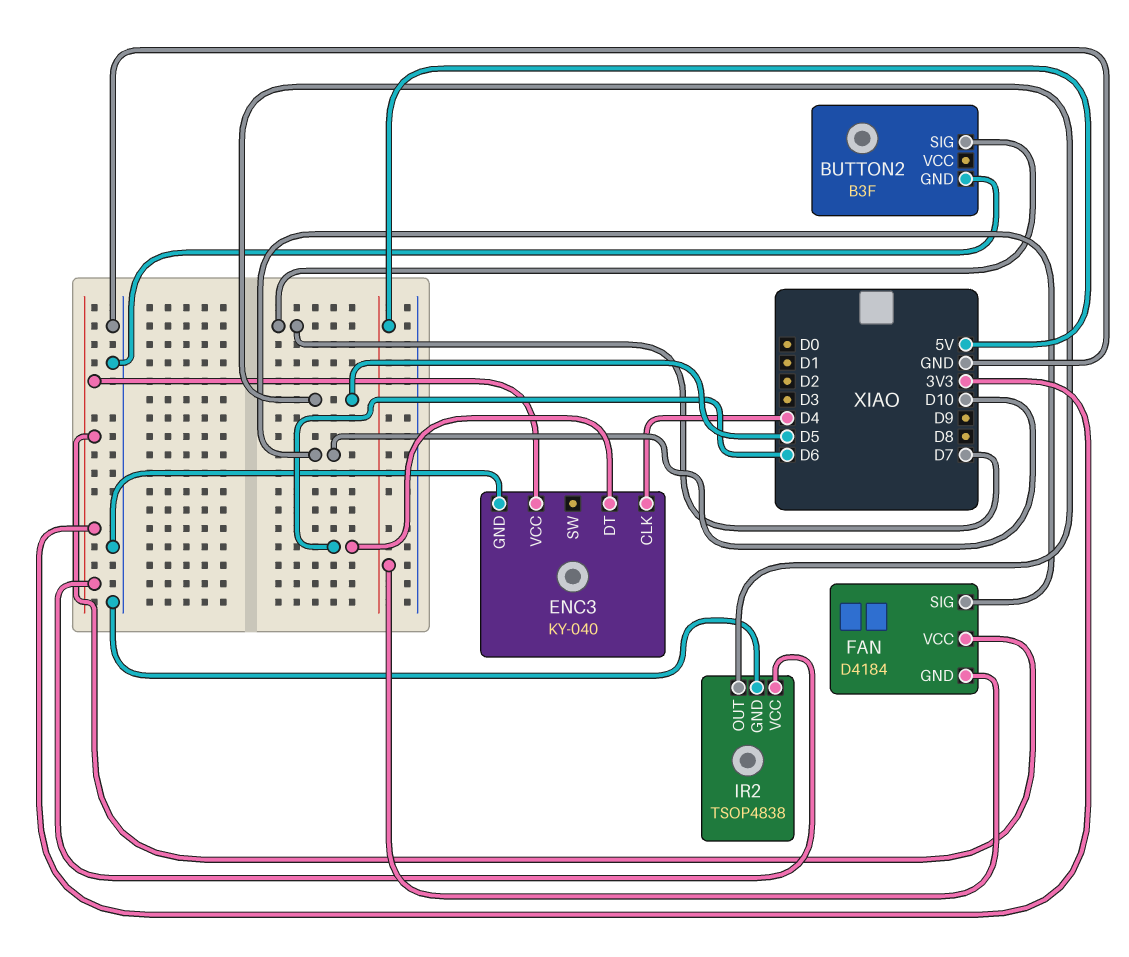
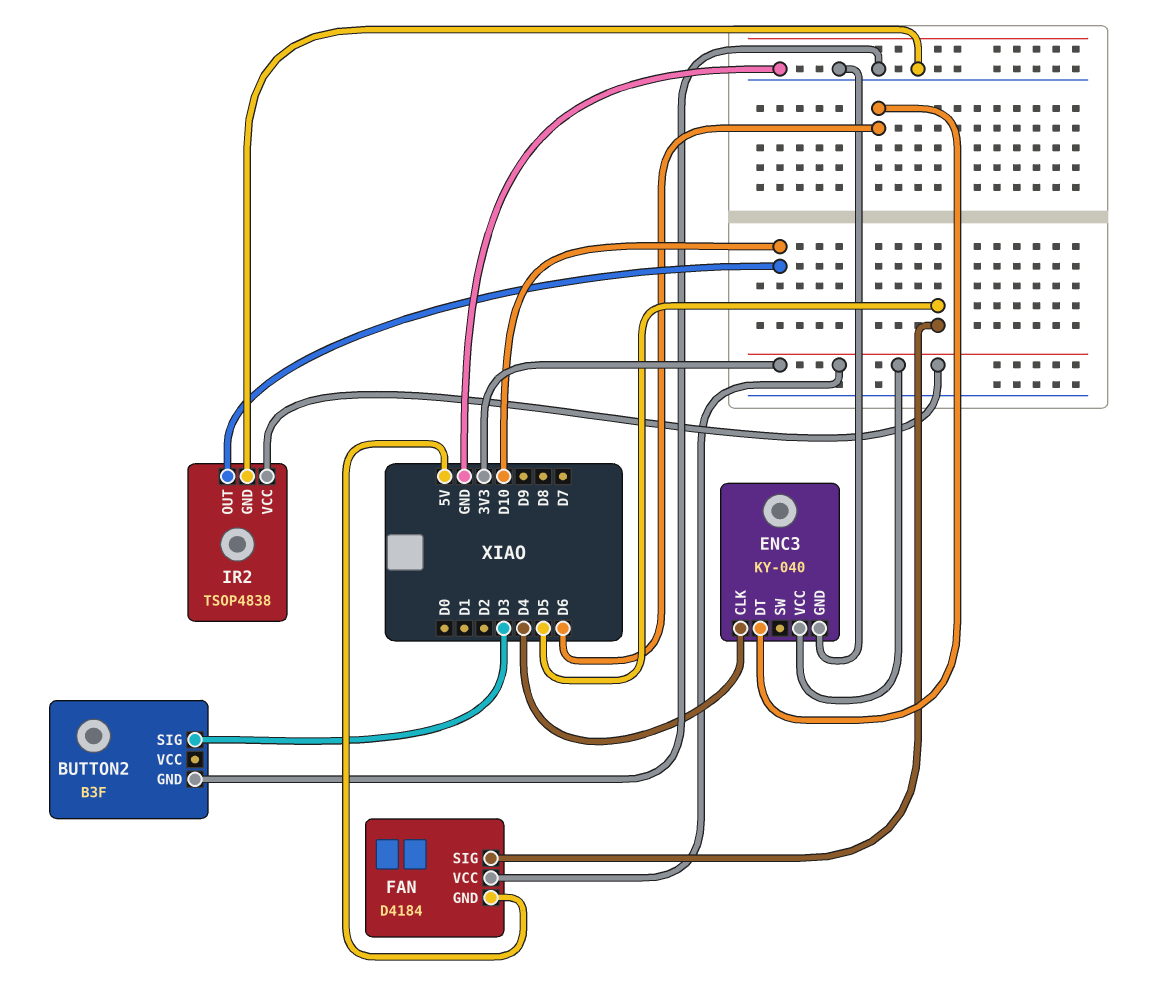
BUTTON2 pin SIG: D7 -> D3
FAN pin SIG: D10 -> D5
IR2 pin OUT: D5 -> D10

